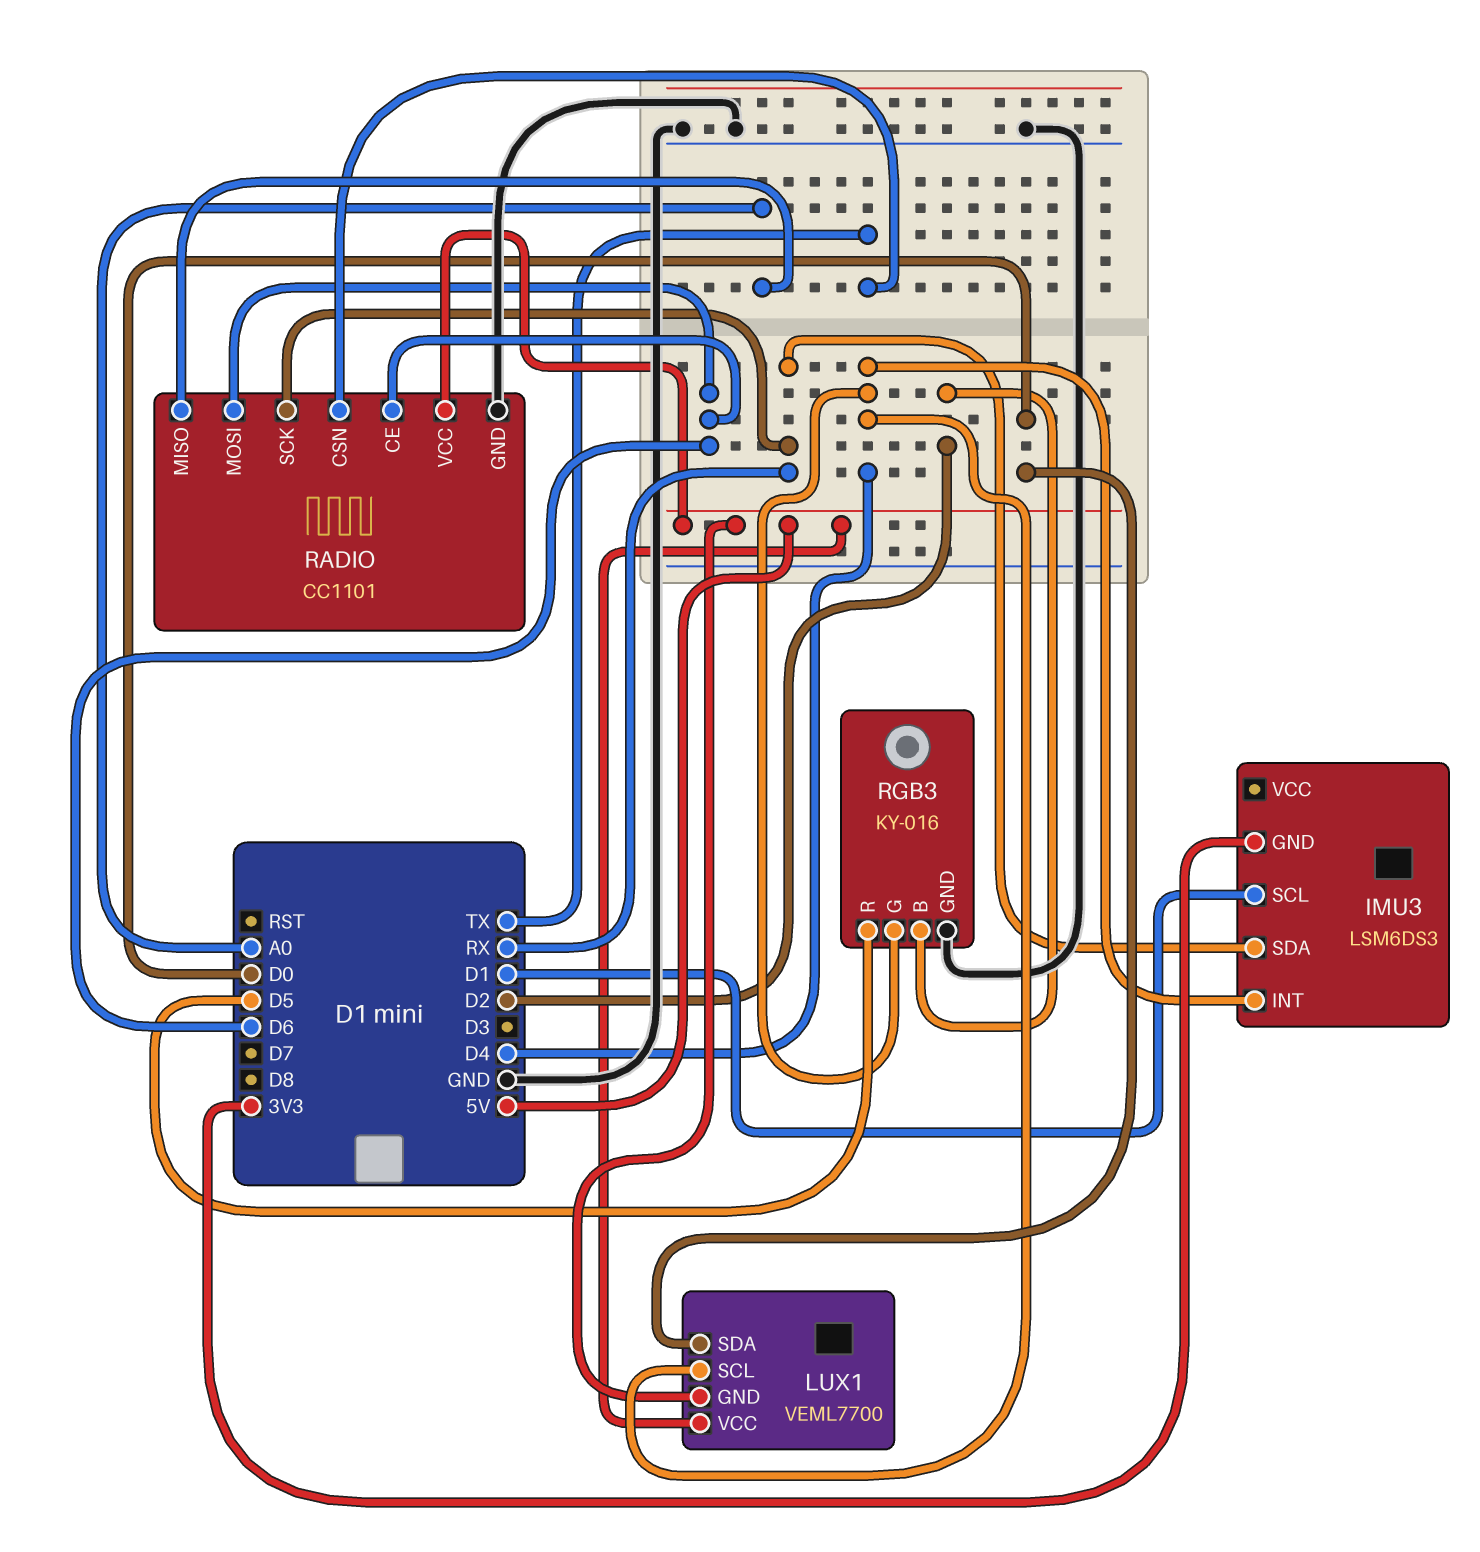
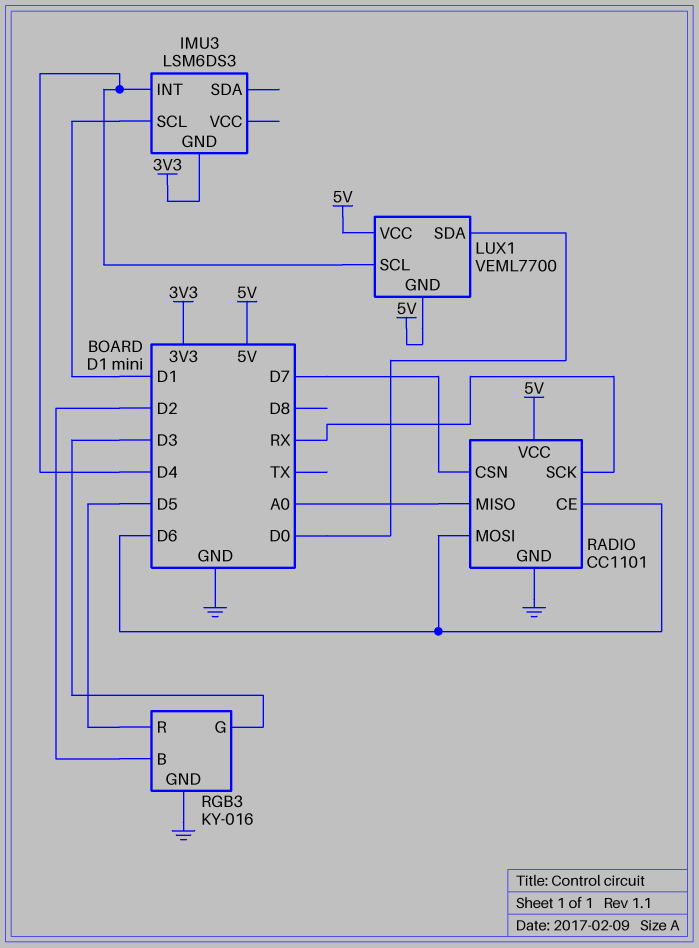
IMU3 pin SDA: RX -> none
RADIO pin CSN: TX -> D7
RGB3 pin G: D4 -> D3

